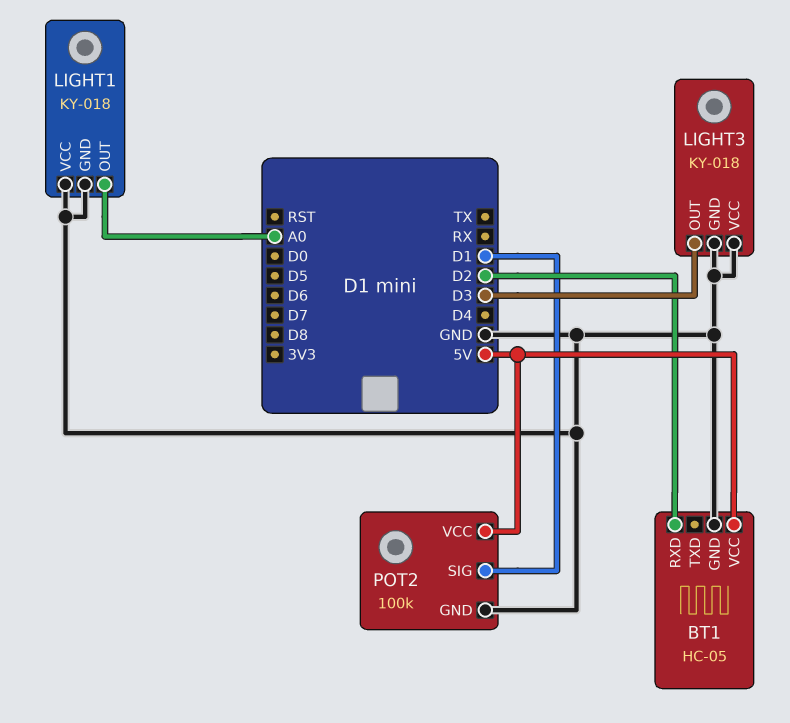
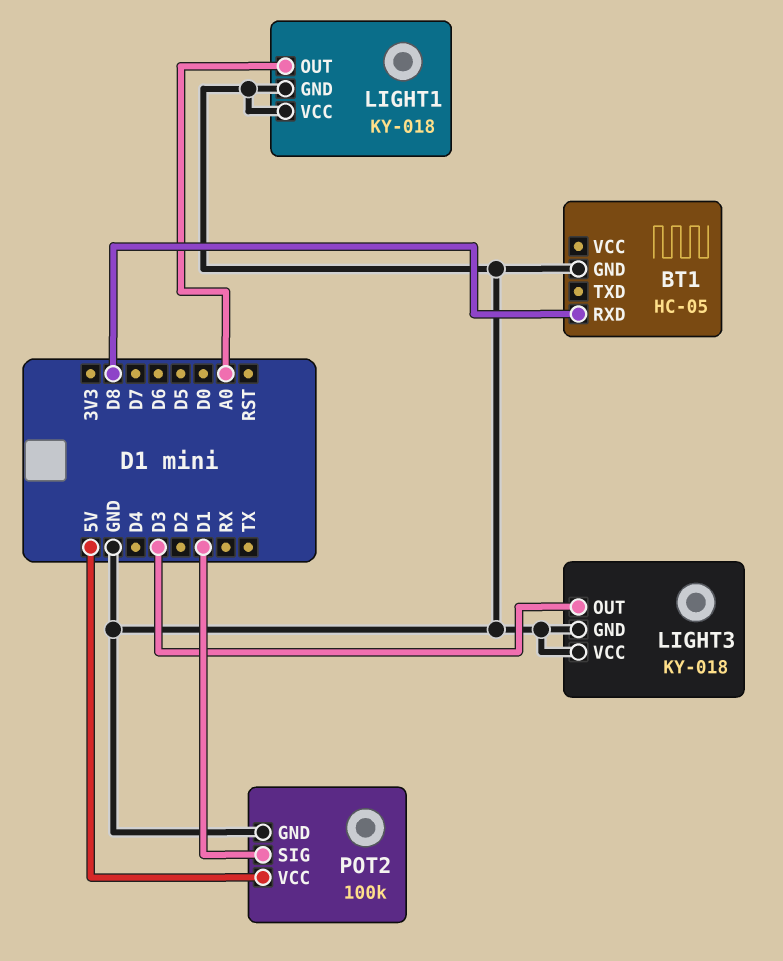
BT1 pin RXD: D2 -> D8
BT1 pin VCC: 5V -> none

